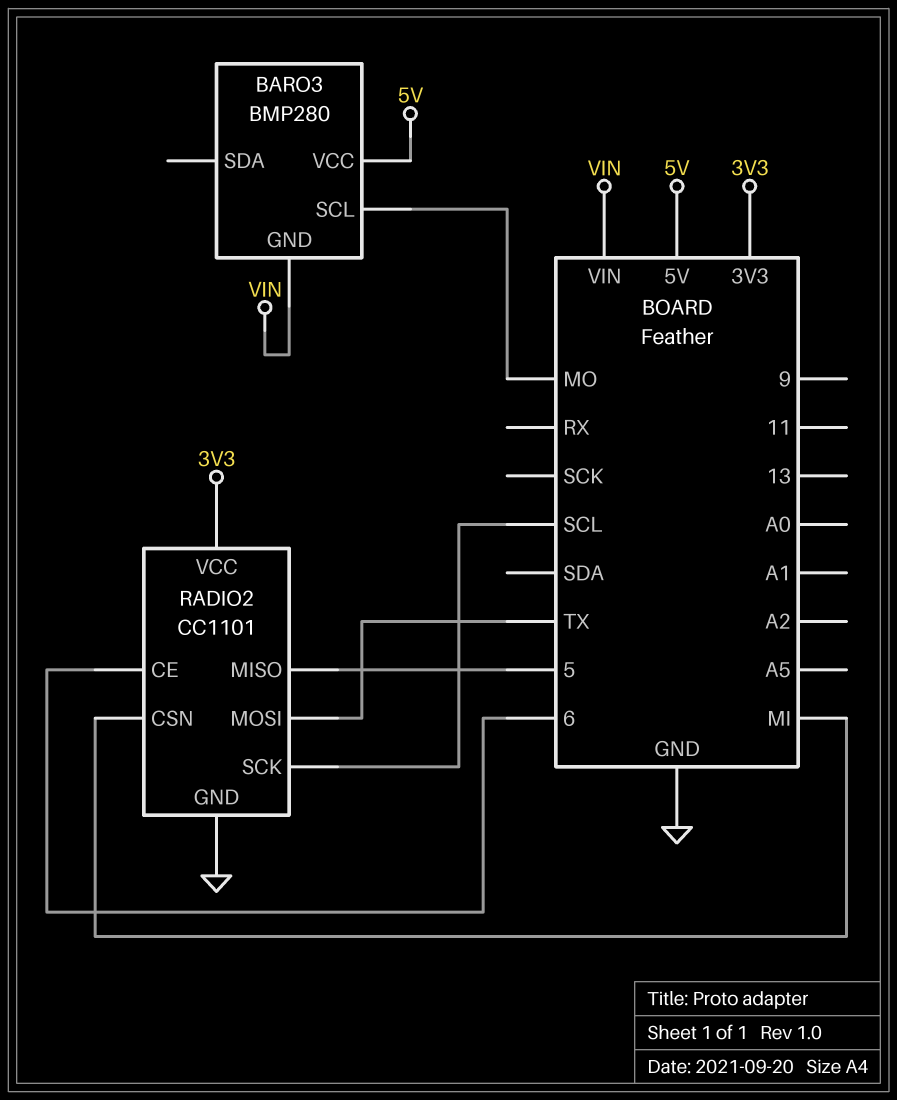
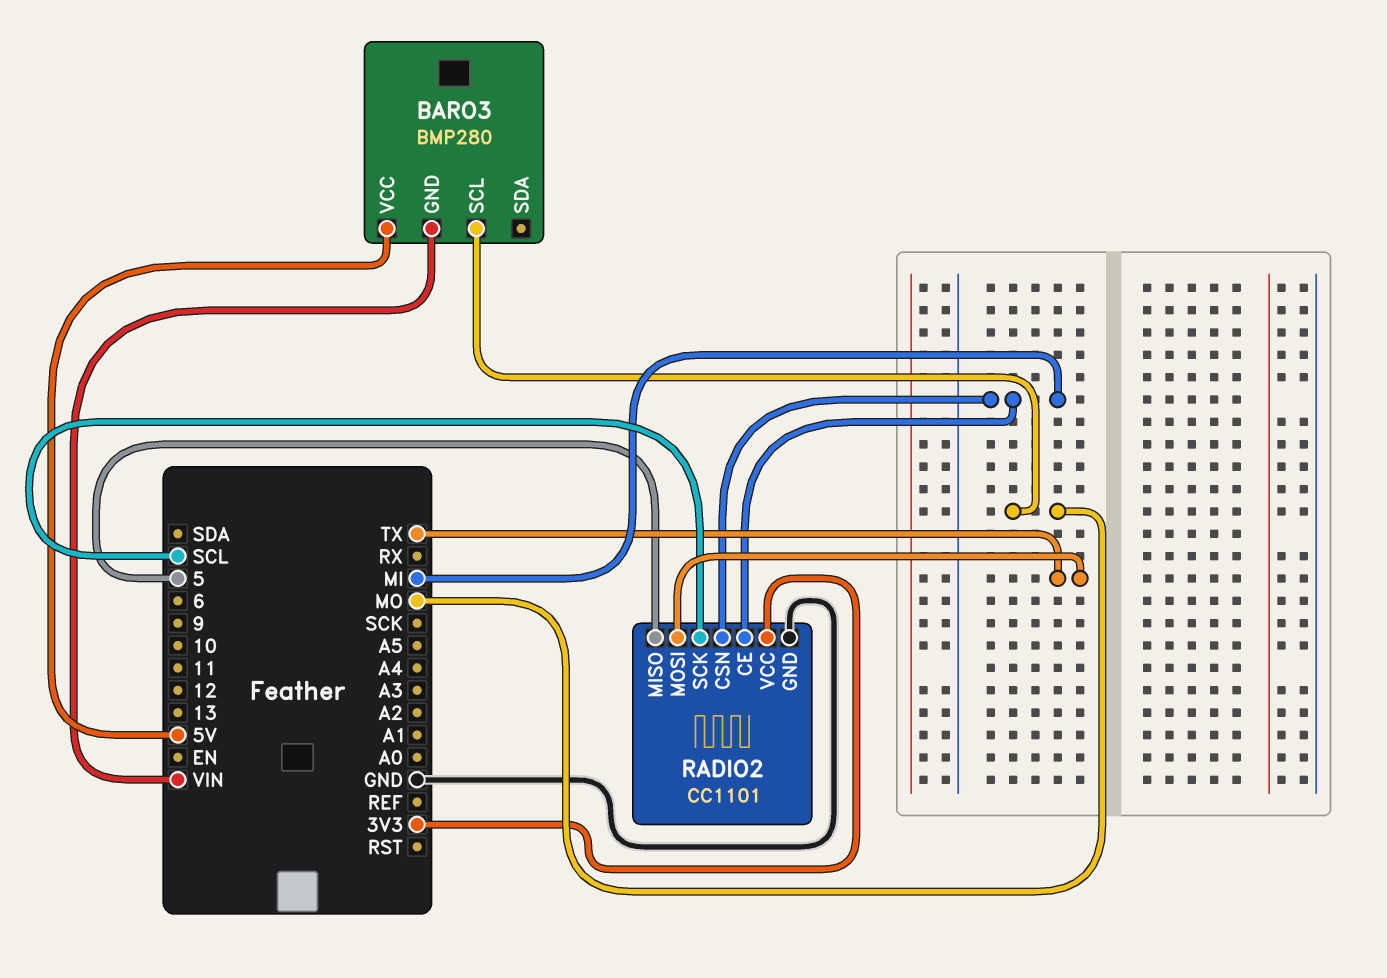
RADIO2 pin CE: 6 -> MI

